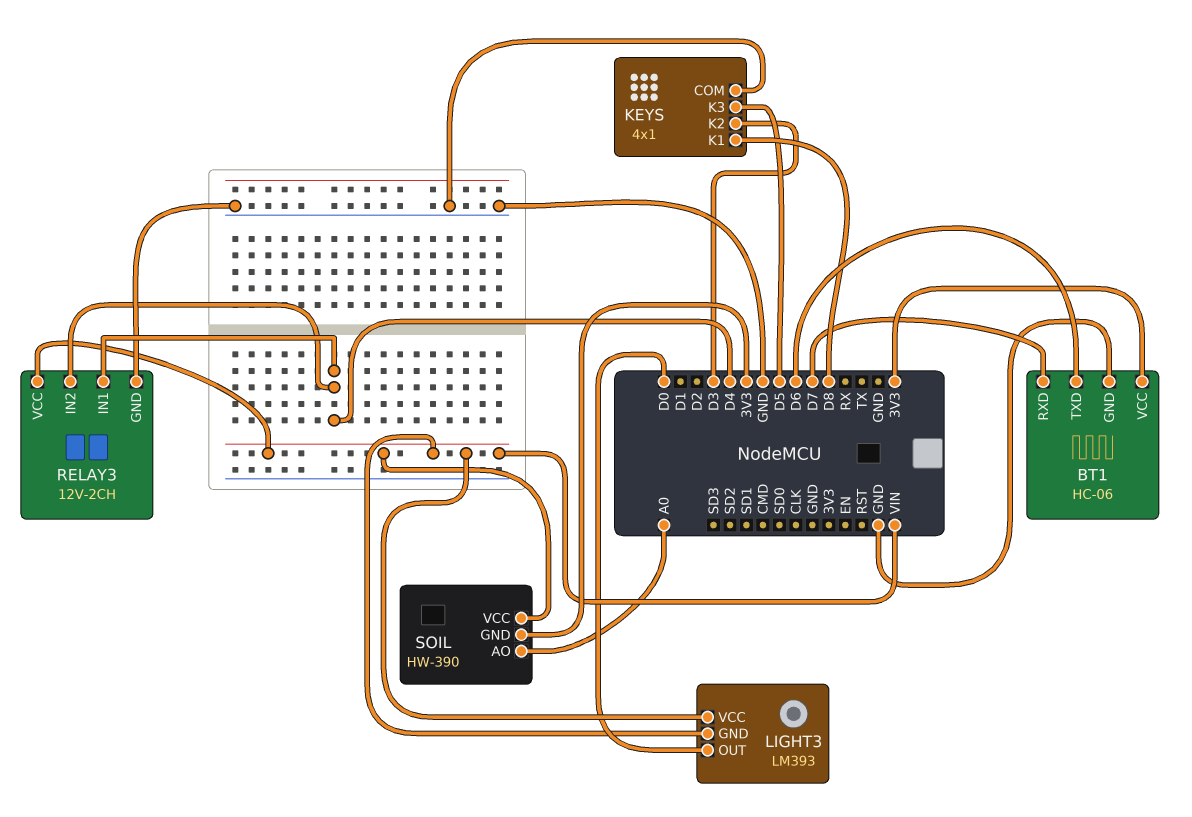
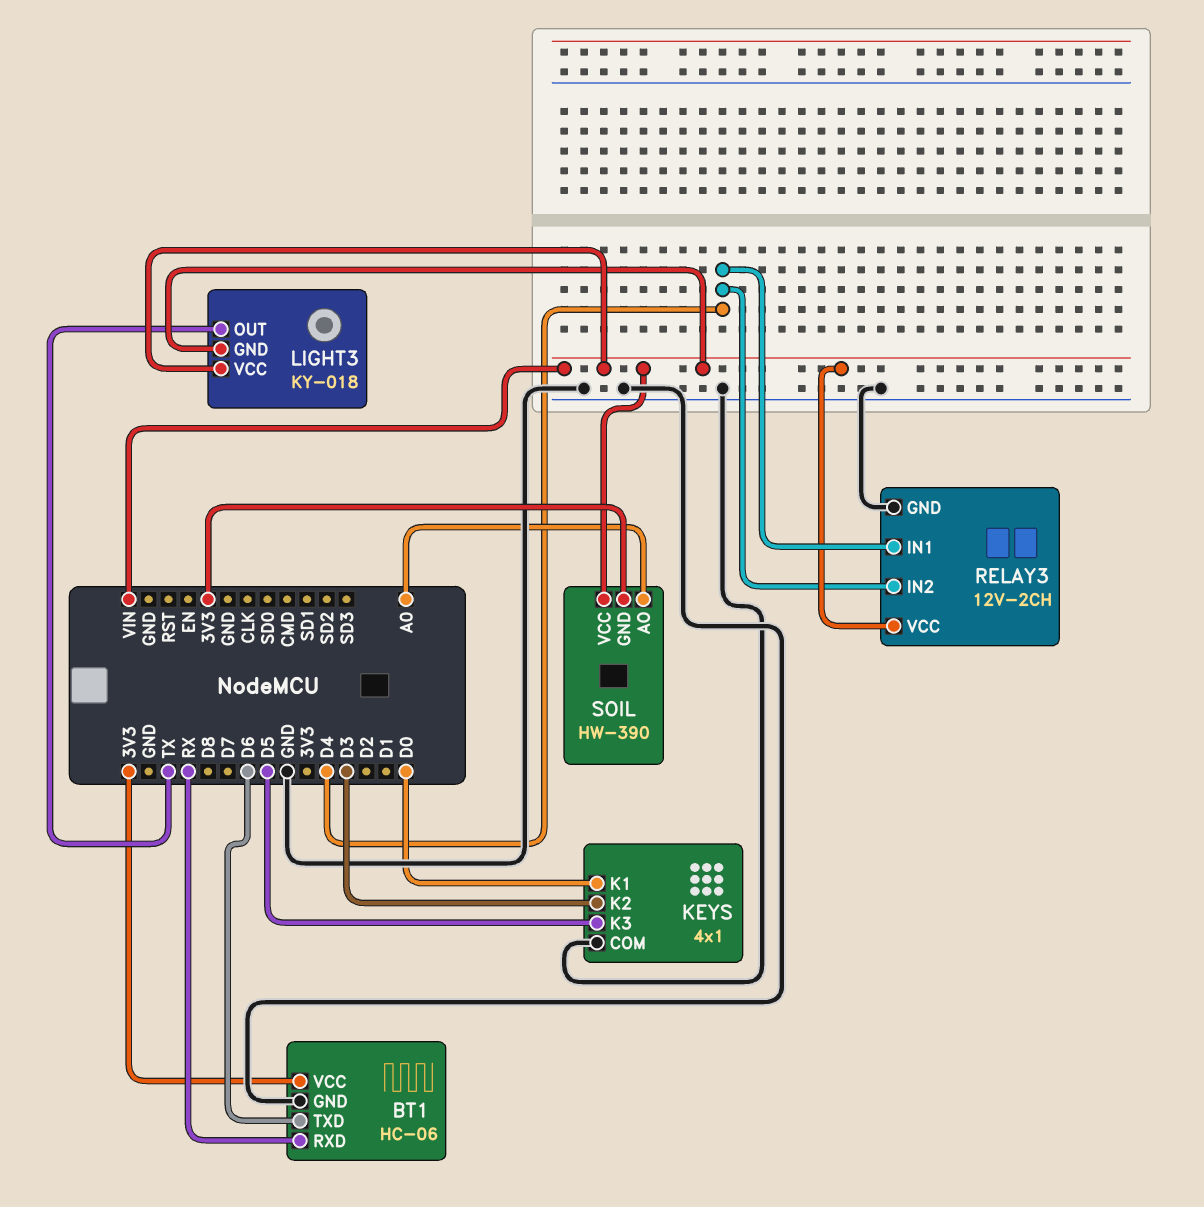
BT1 pin RXD: D7 -> RX
KEYS pin K1: D8 -> D0
LIGHT3: LM393 -> KY-018
LIGHT3 pin OUT: D0 -> TX

